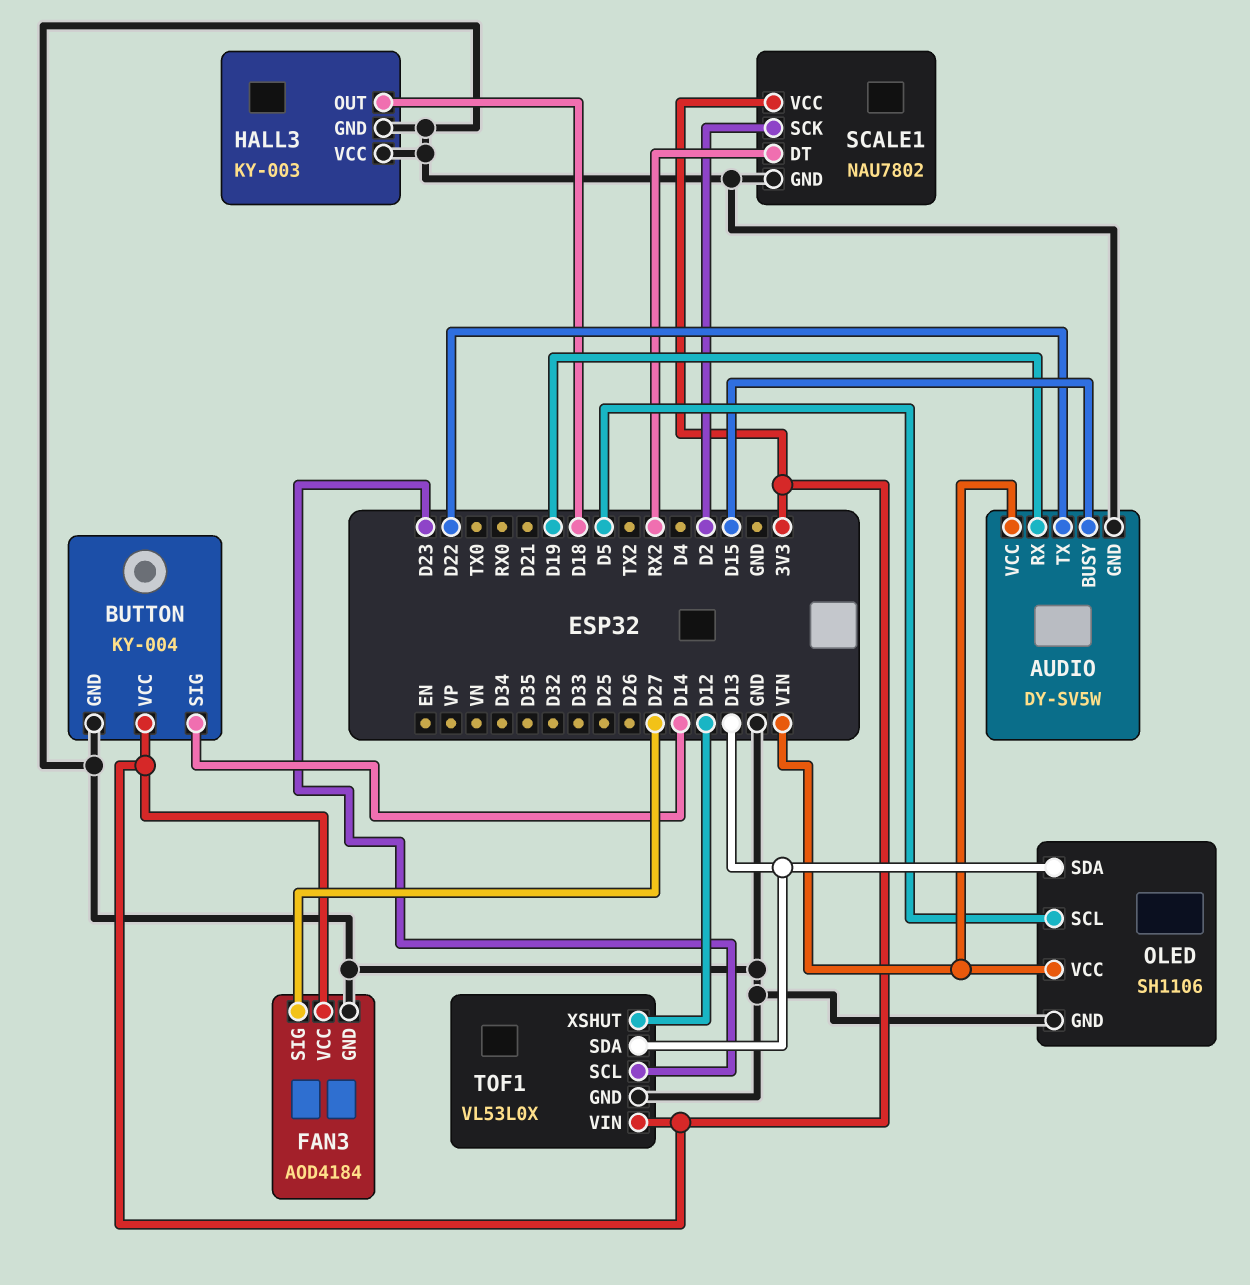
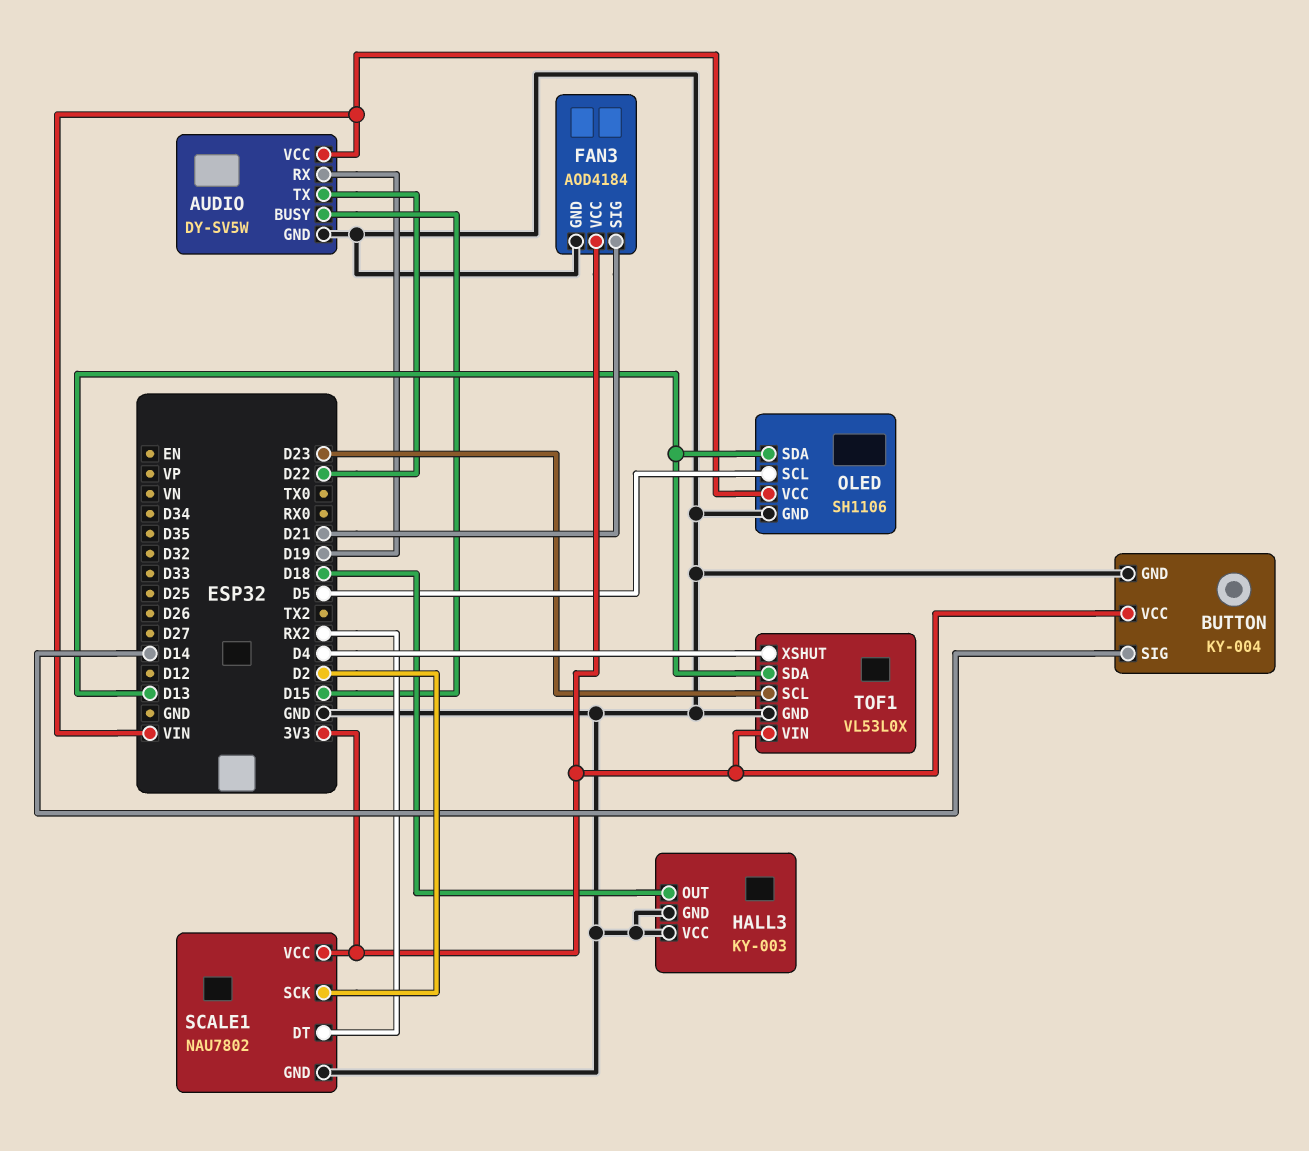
FAN3 pin SIG: D27 -> D21
TOF1 pin XSHUT: D12 -> D4

